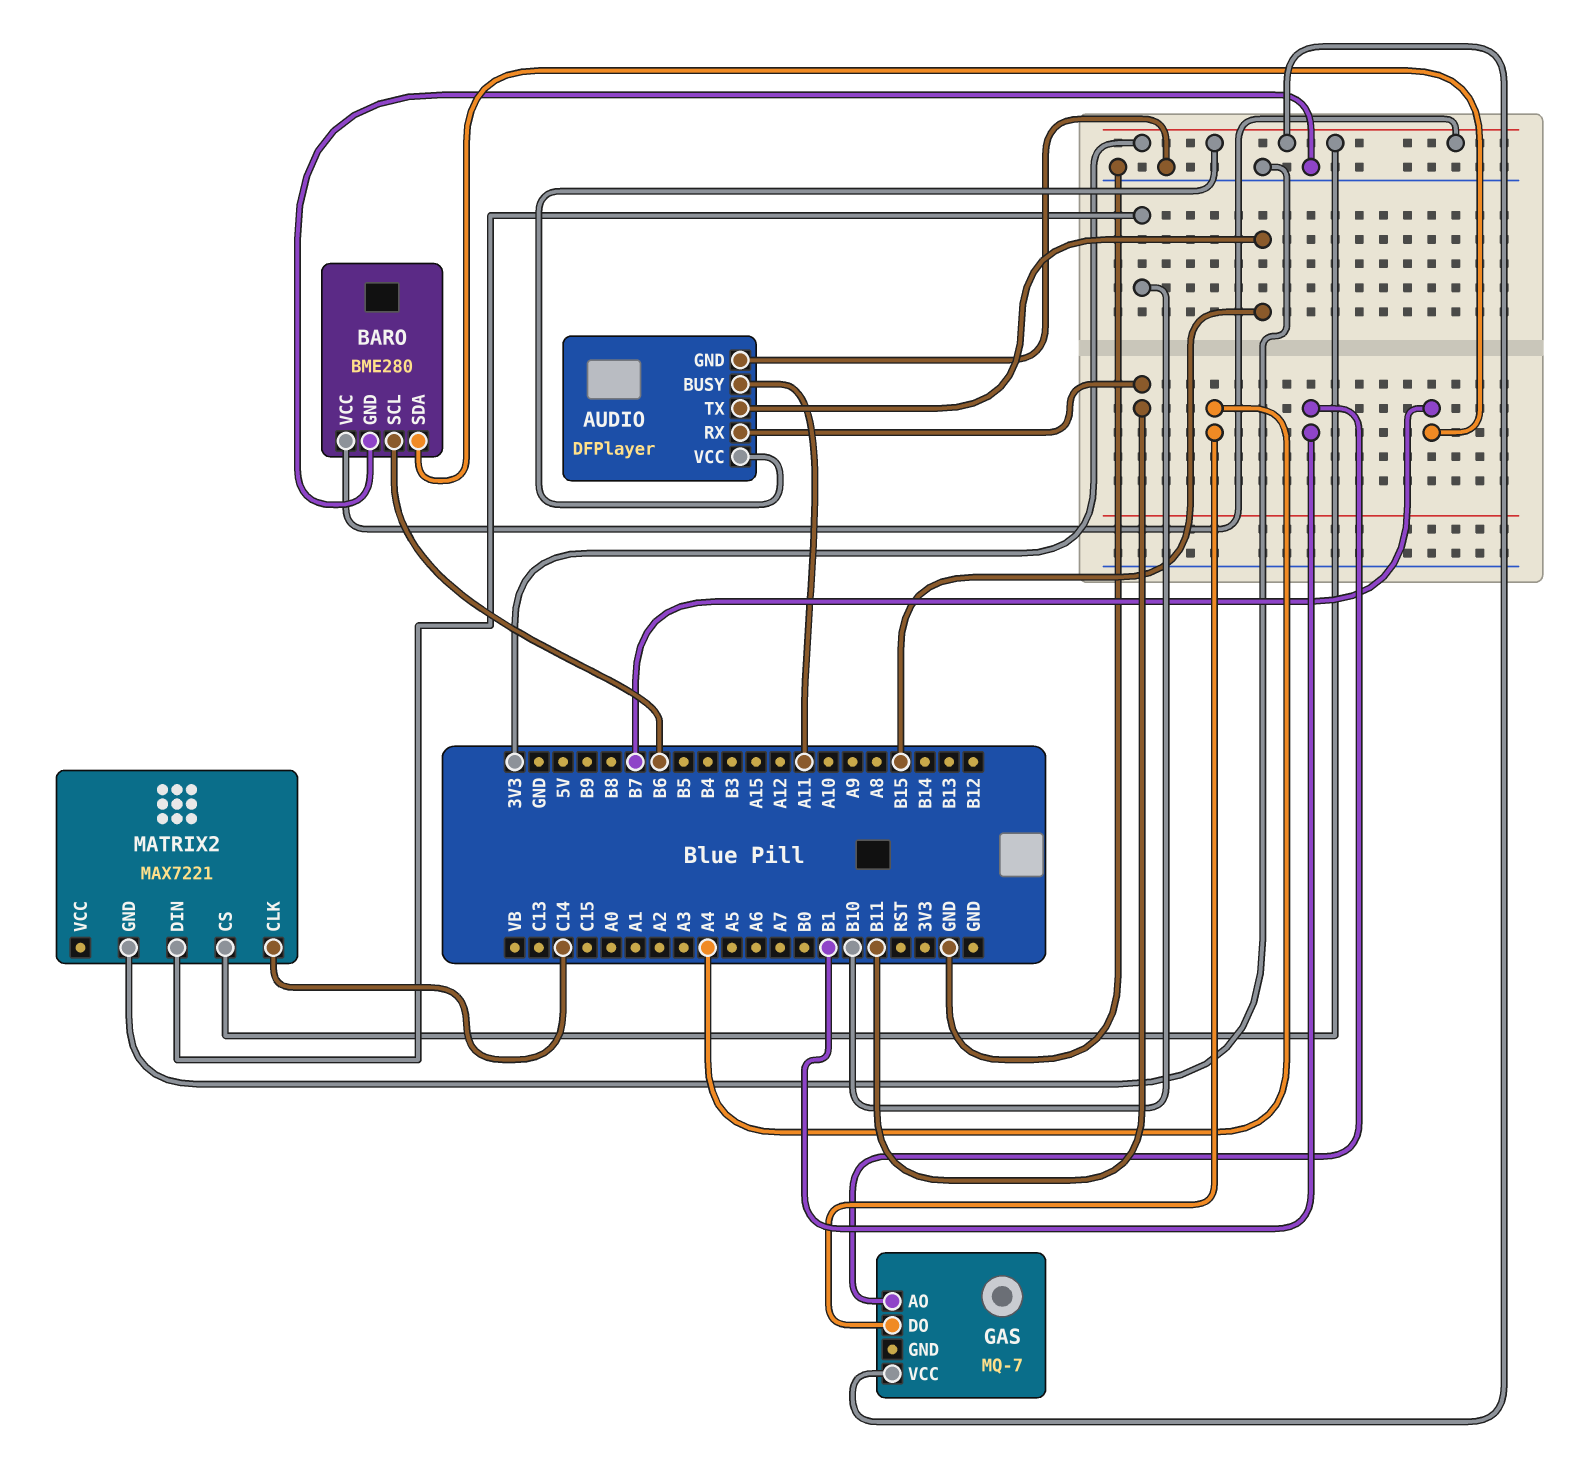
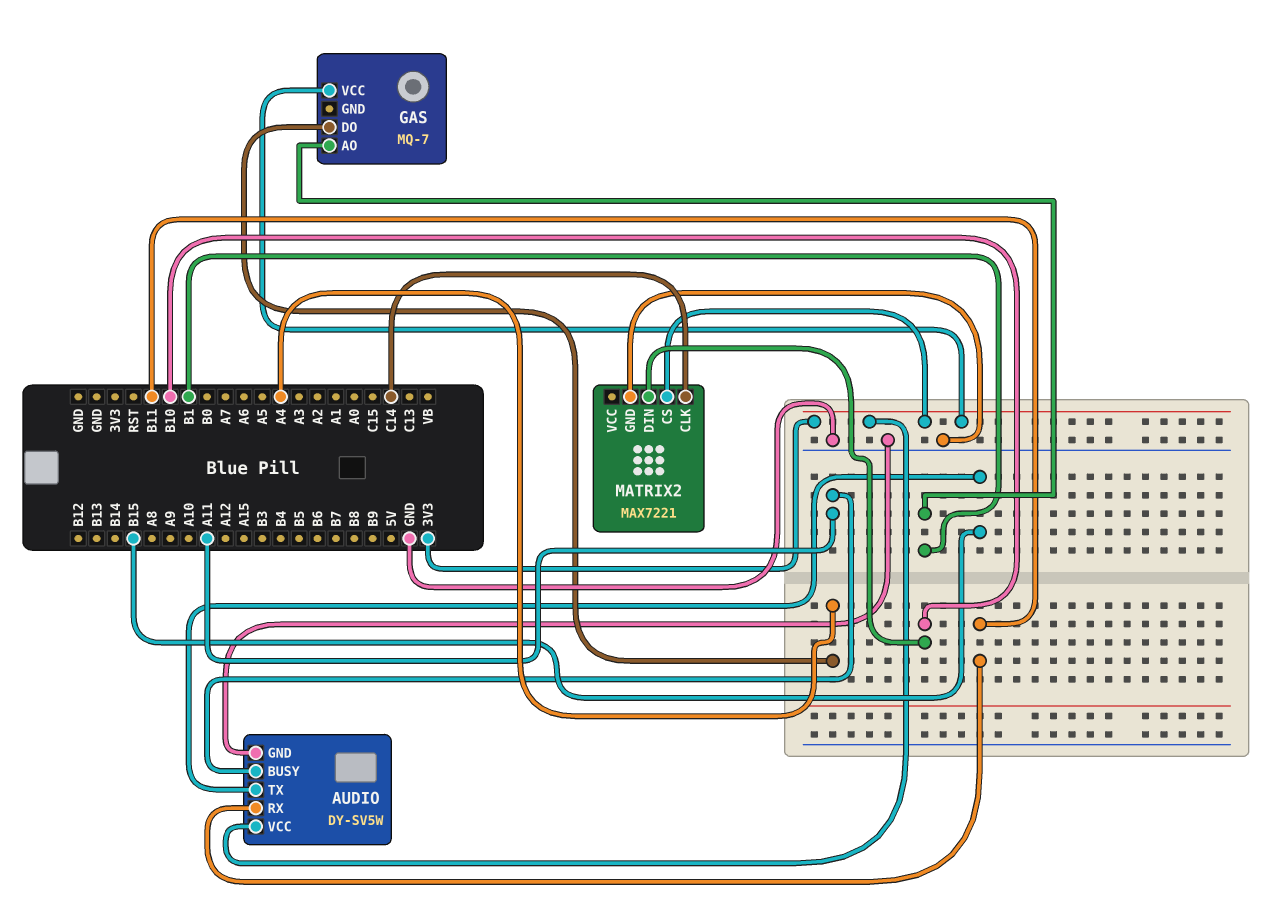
AUDIO: DFPlayer -> DY-SV5W
BARO: BME280 -> none
BARO pin GND: GND -> none
BARO pin SCL: B6 -> none
BARO pin SDA: B7 -> none
BARO pin VCC: 3V3 -> none

